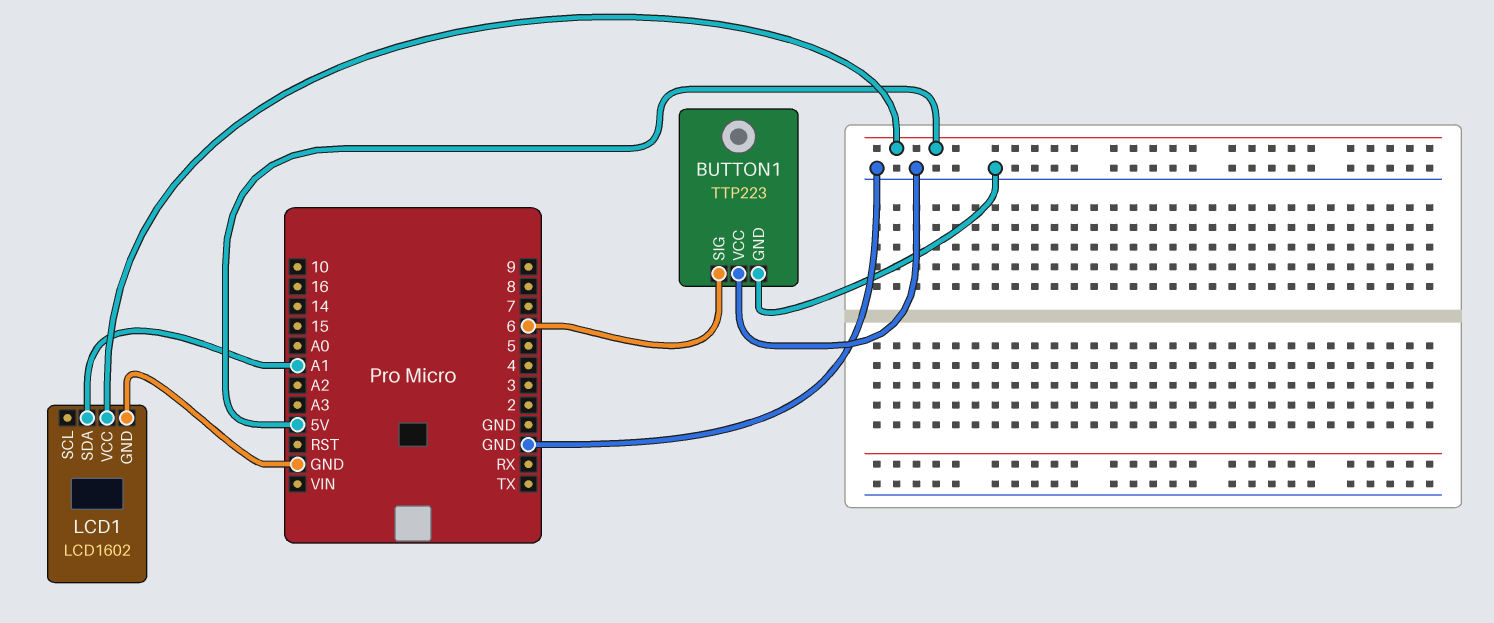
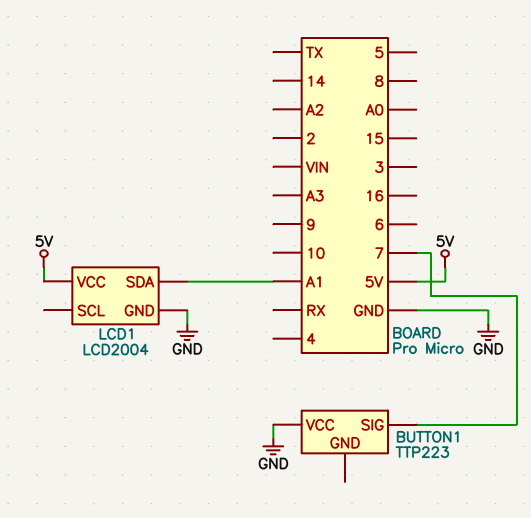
BUTTON1 pin GND: GND -> none
BUTTON1 pin SIG: 6 -> 7
LCD1: LCD1602 -> LCD2004

